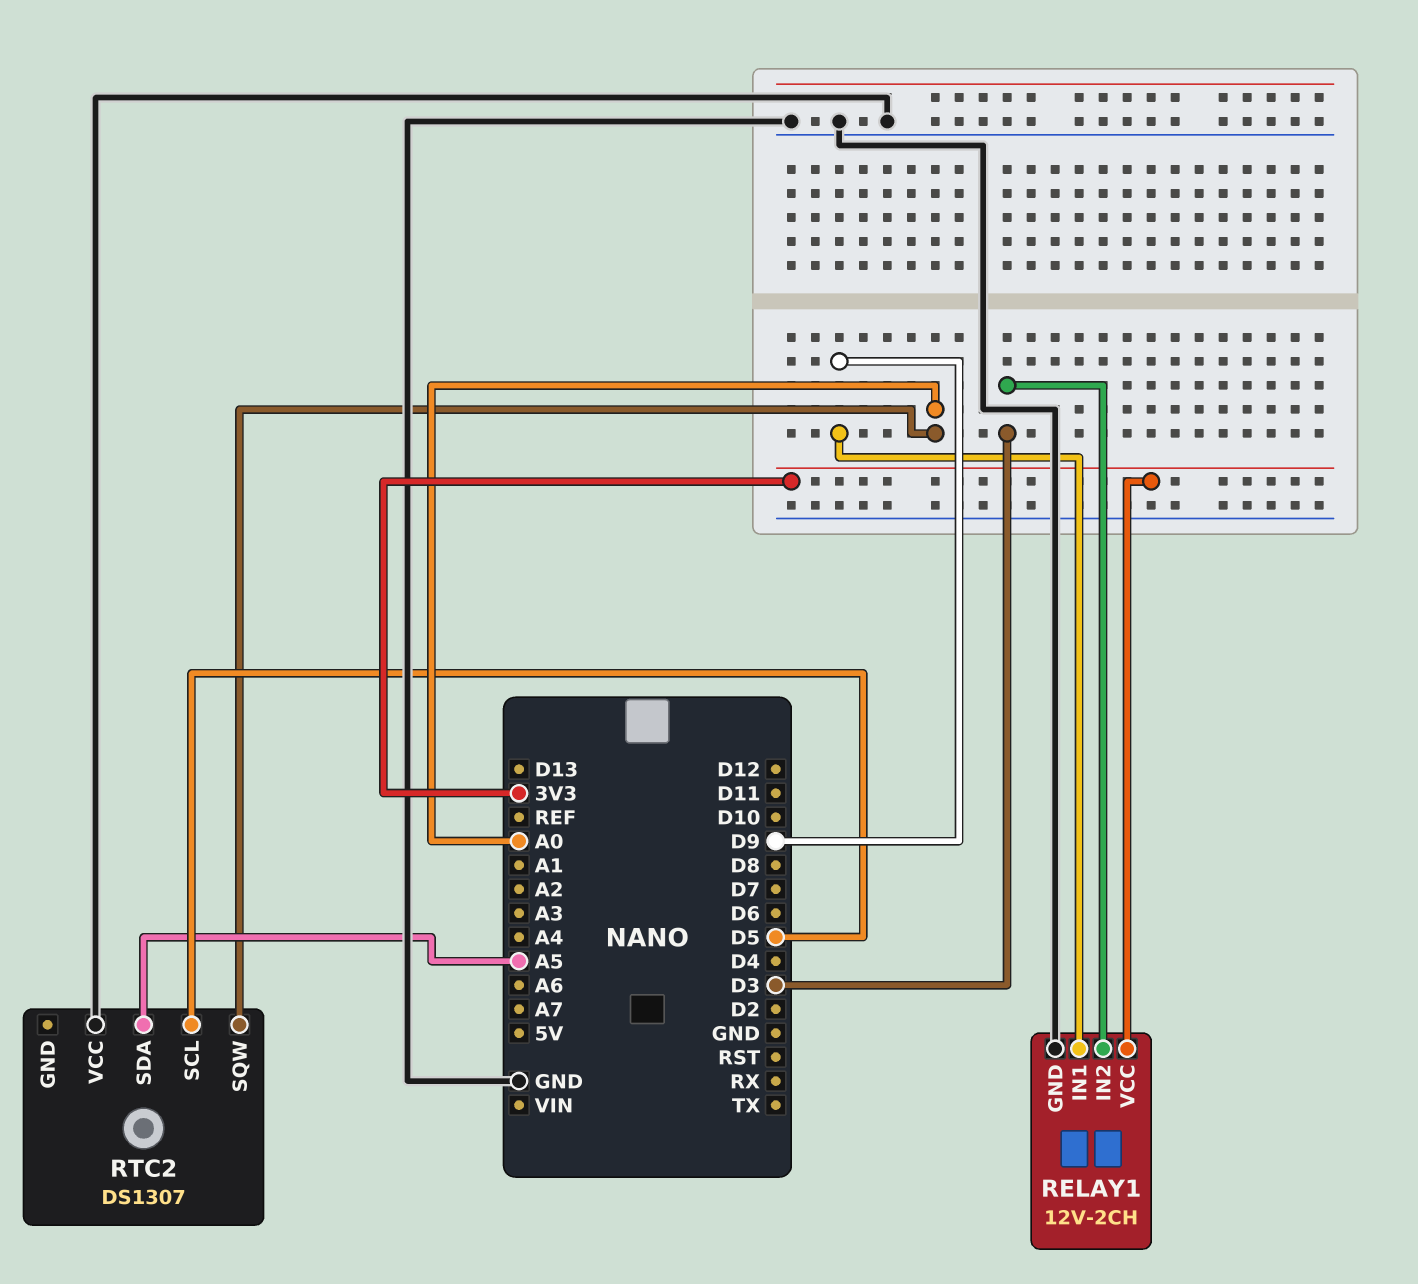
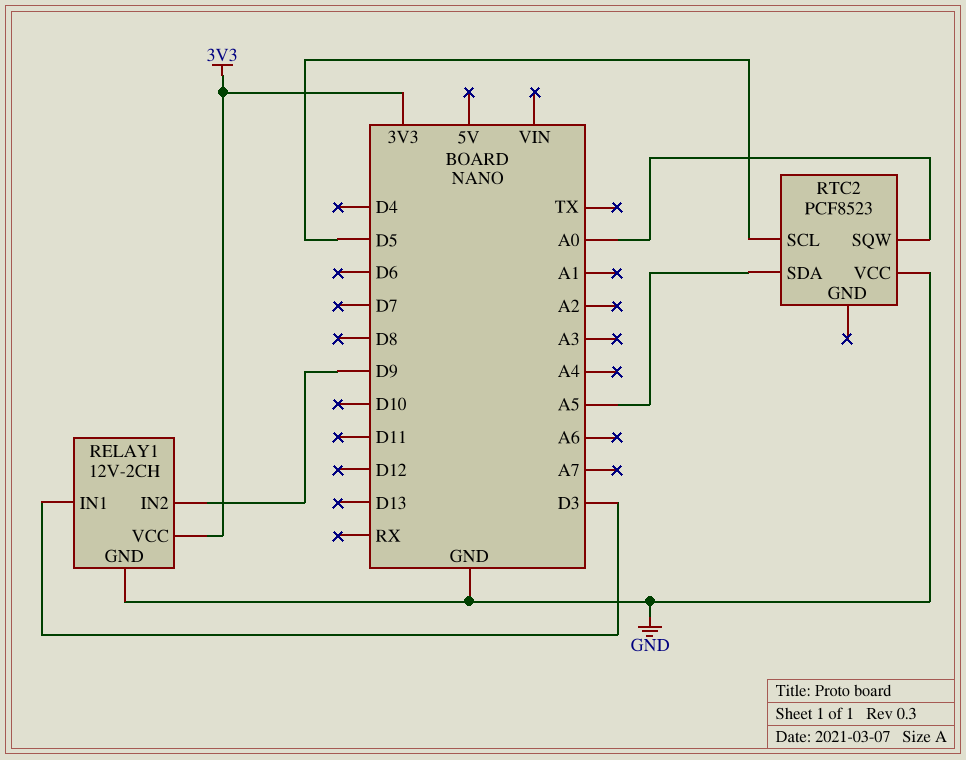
RELAY1 pin IN1: D9 -> D3
RELAY1 pin IN2: D3 -> D9
RTC2: DS1307 -> PCF8523

